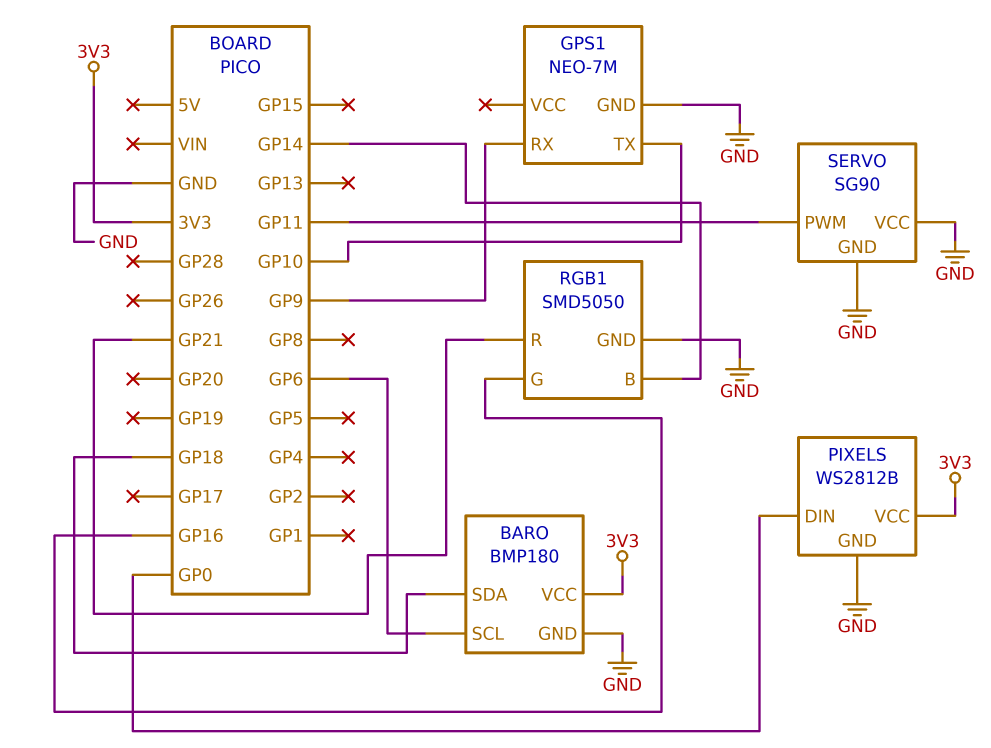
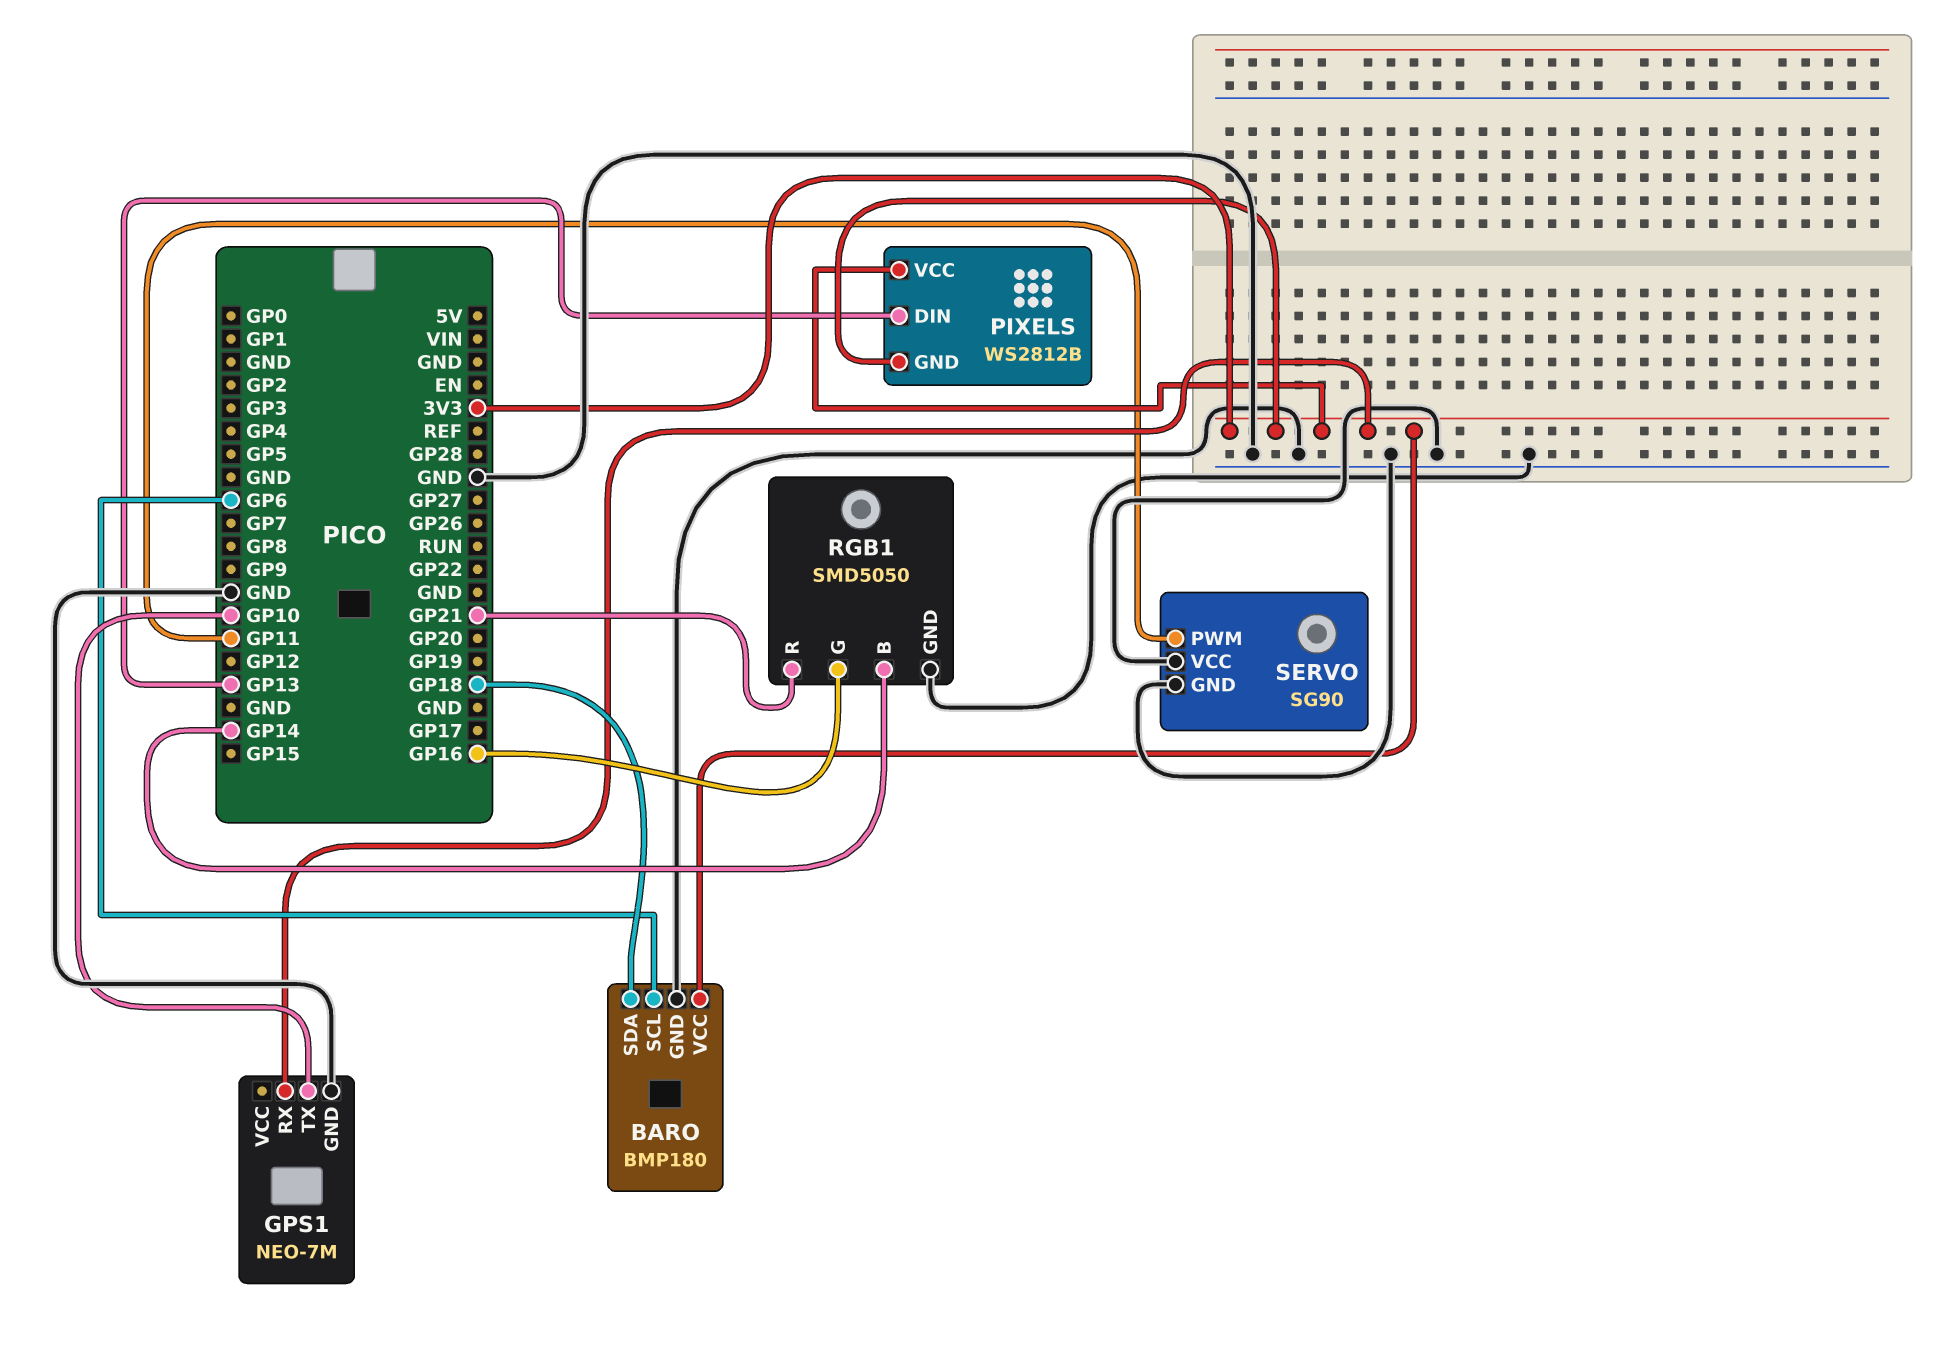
GPS1 pin RX: GP9 -> 3V3
PIXELS pin DIN: GP0 -> GP13
PIXELS pin GND: GND -> 3V3

